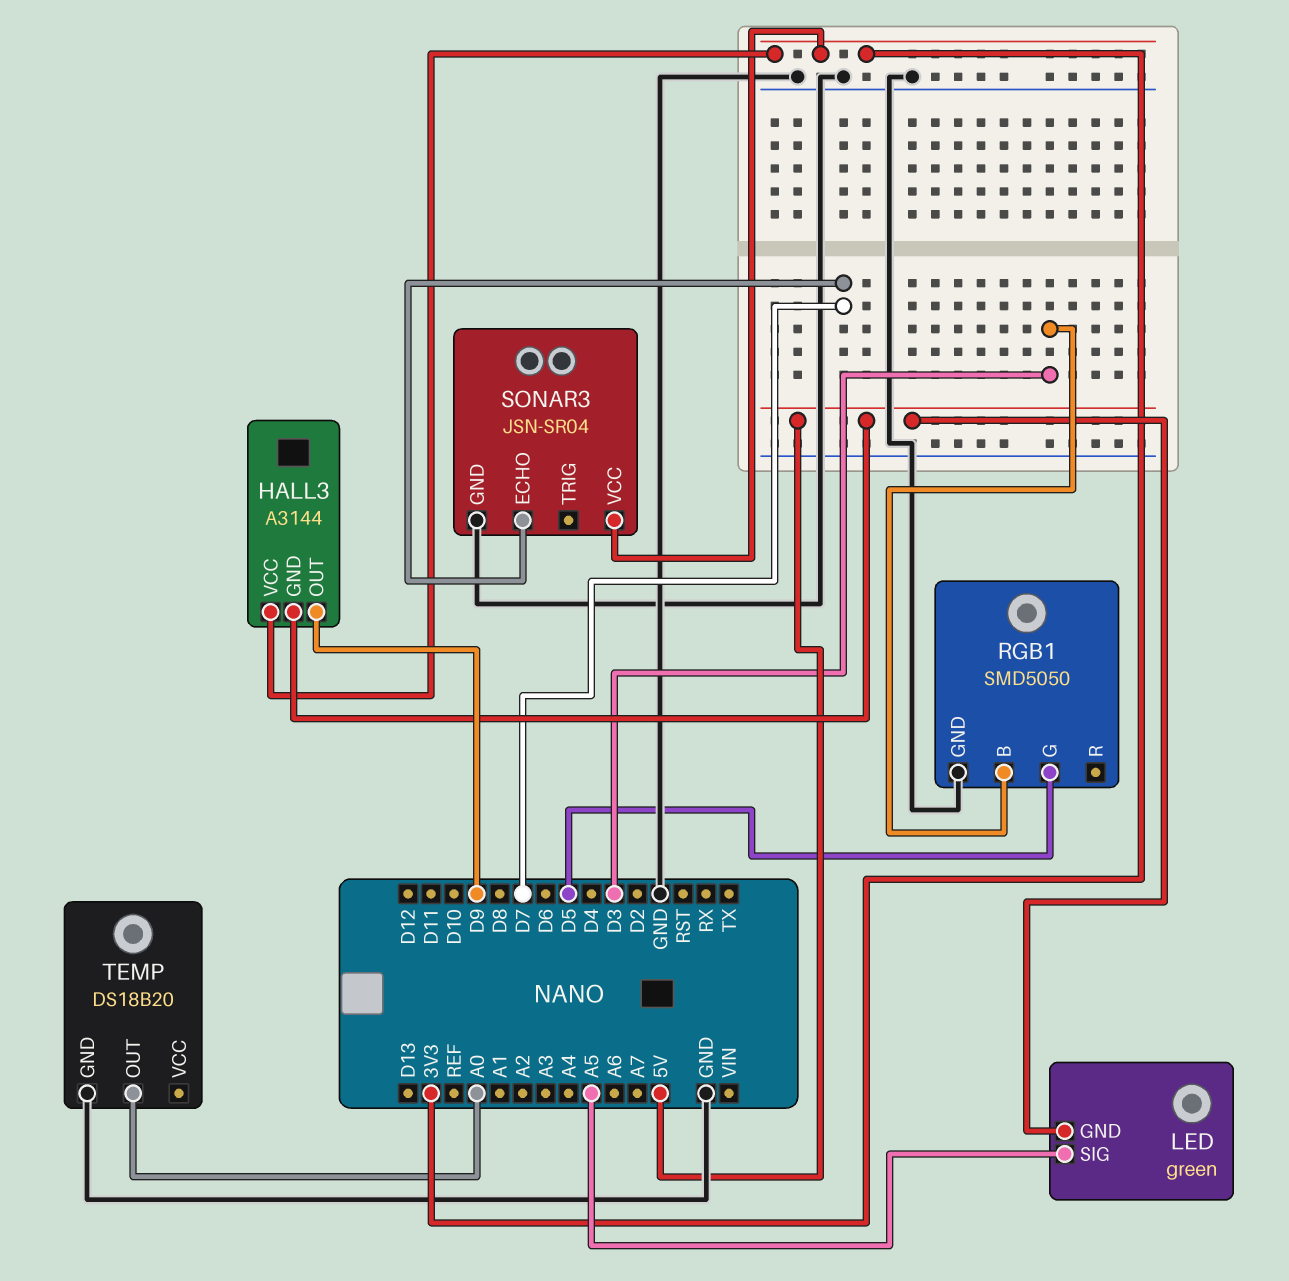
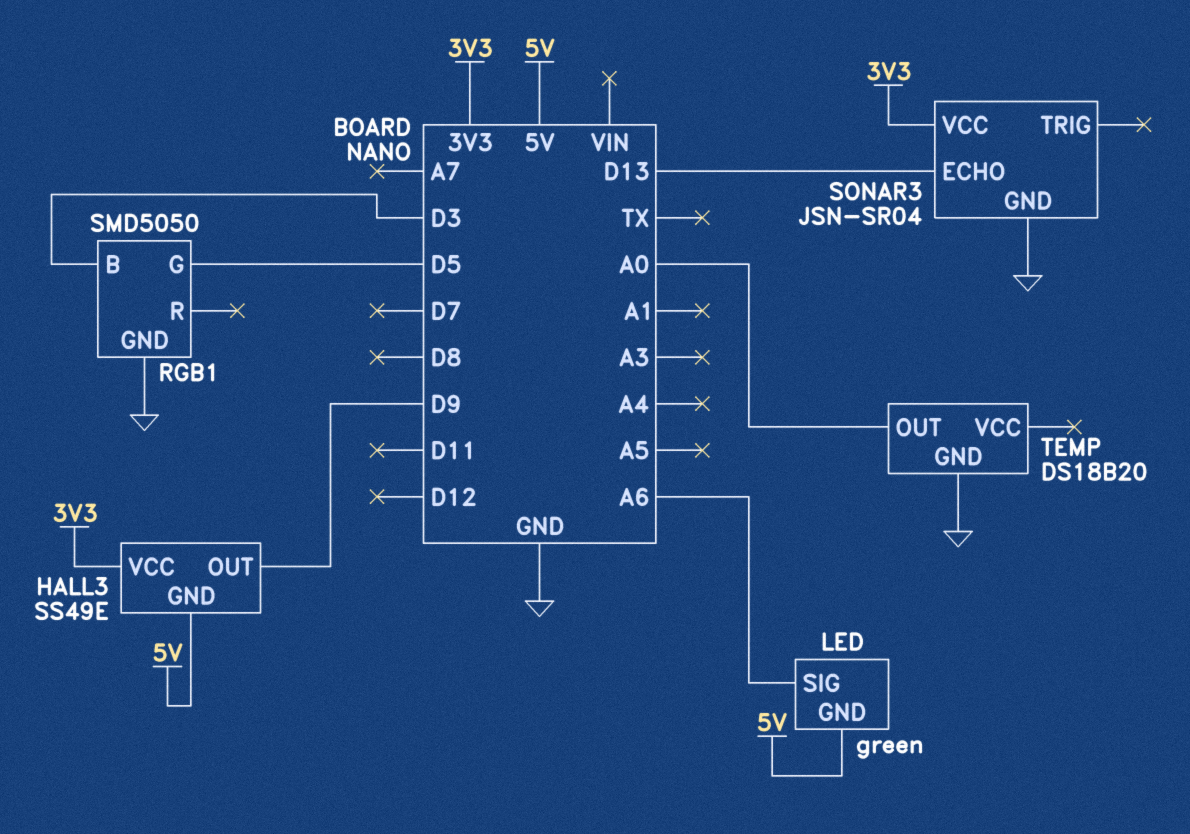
HALL3: A3144 -> SS49E
LED pin SIG: A5 -> A6
SONAR3 pin ECHO: D7 -> D13

